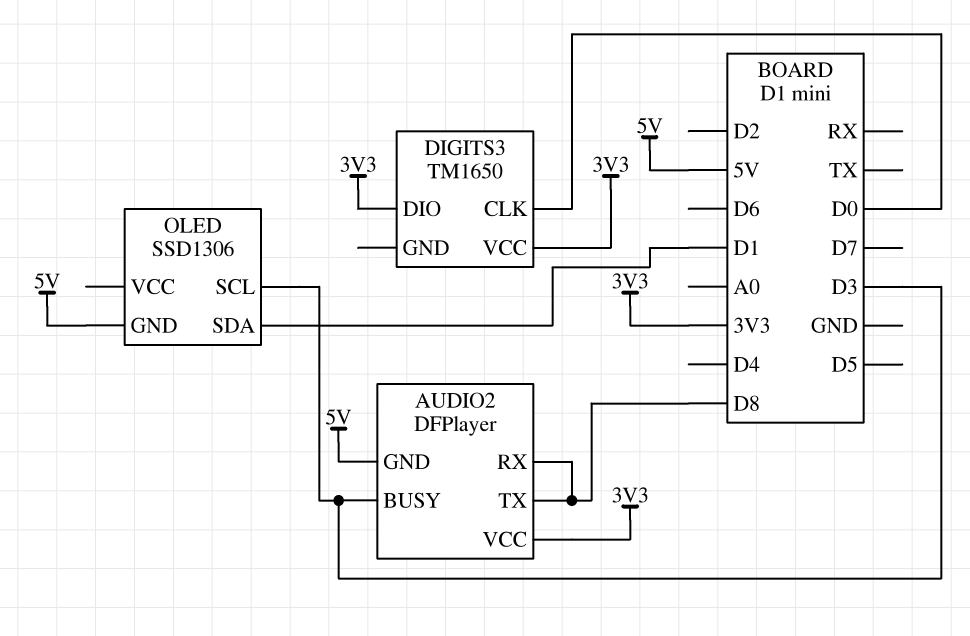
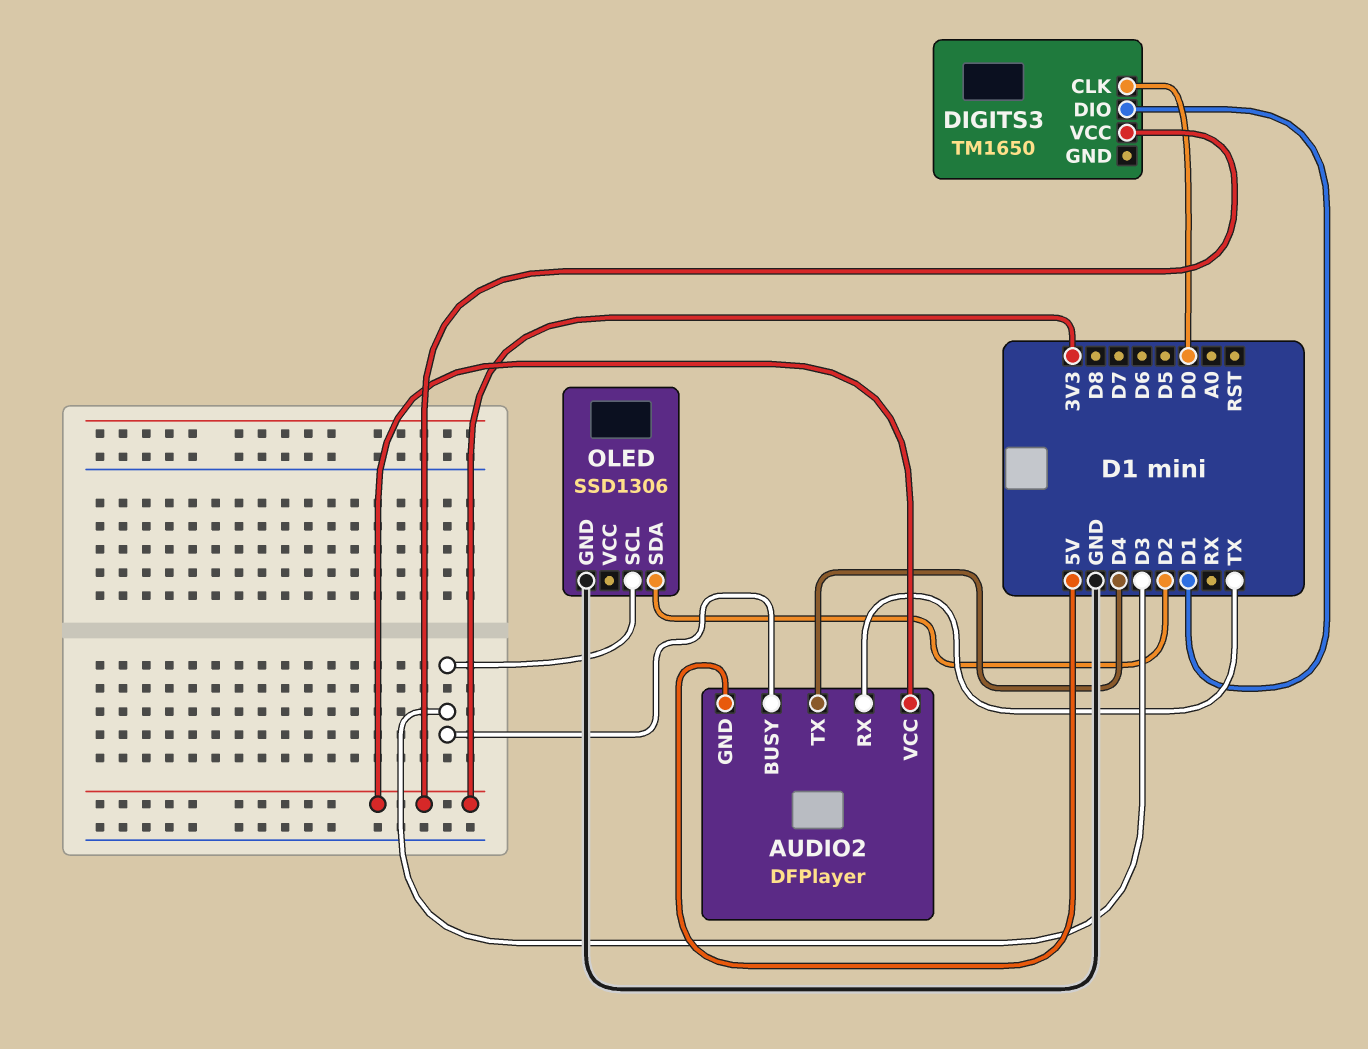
AUDIO2 pin RX: D8 -> TX
AUDIO2 pin TX: D8 -> D4
DIGITS3 pin DIO: 3V3 -> D1
OLED pin GND: 5V -> GND
OLED pin SDA: D1 -> D2

